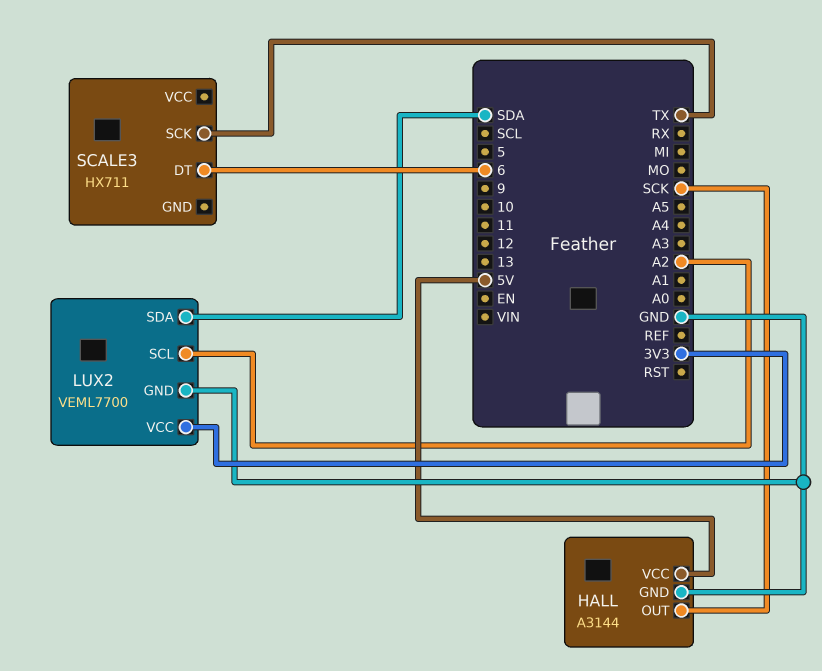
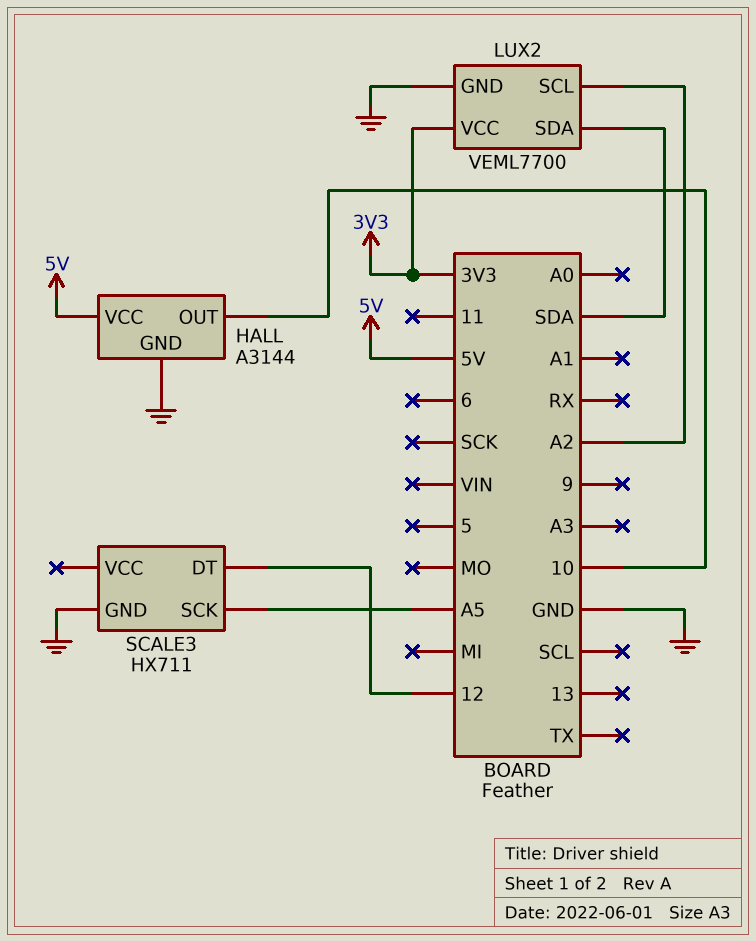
HALL pin OUT: SCK -> 10
SCALE3 pin DT: 6 -> 12
SCALE3 pin GND: none -> GND
SCALE3 pin SCK: TX -> A5

